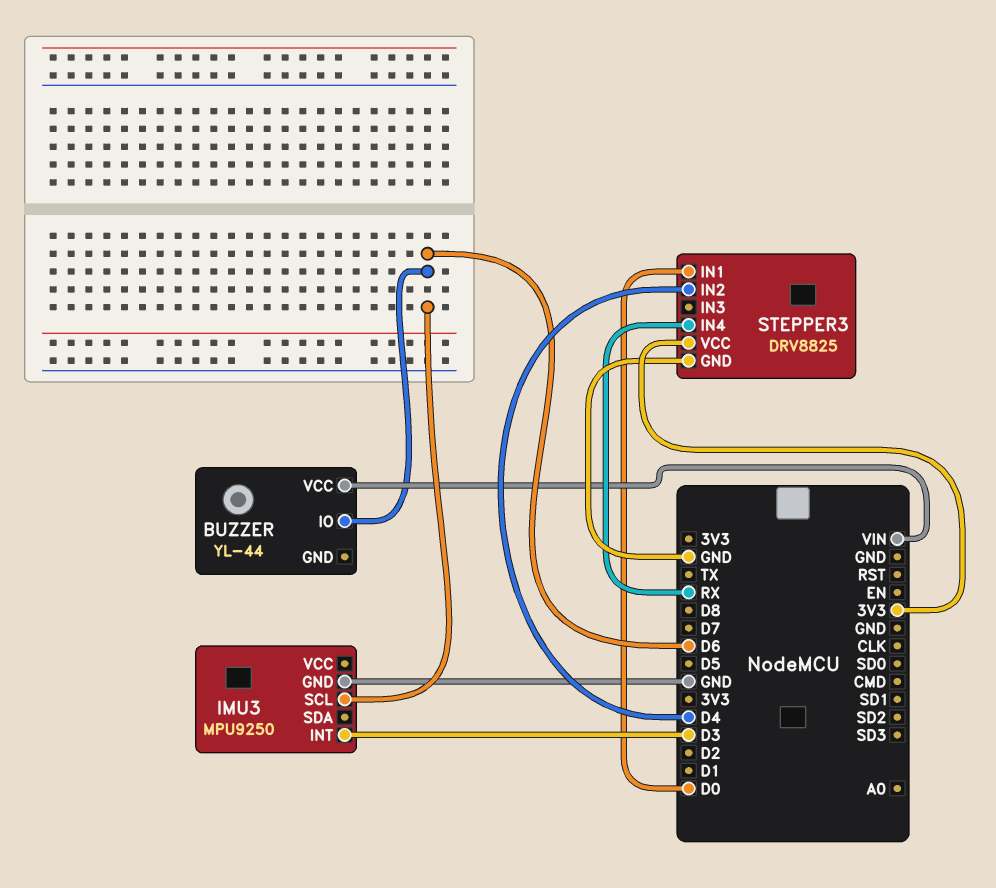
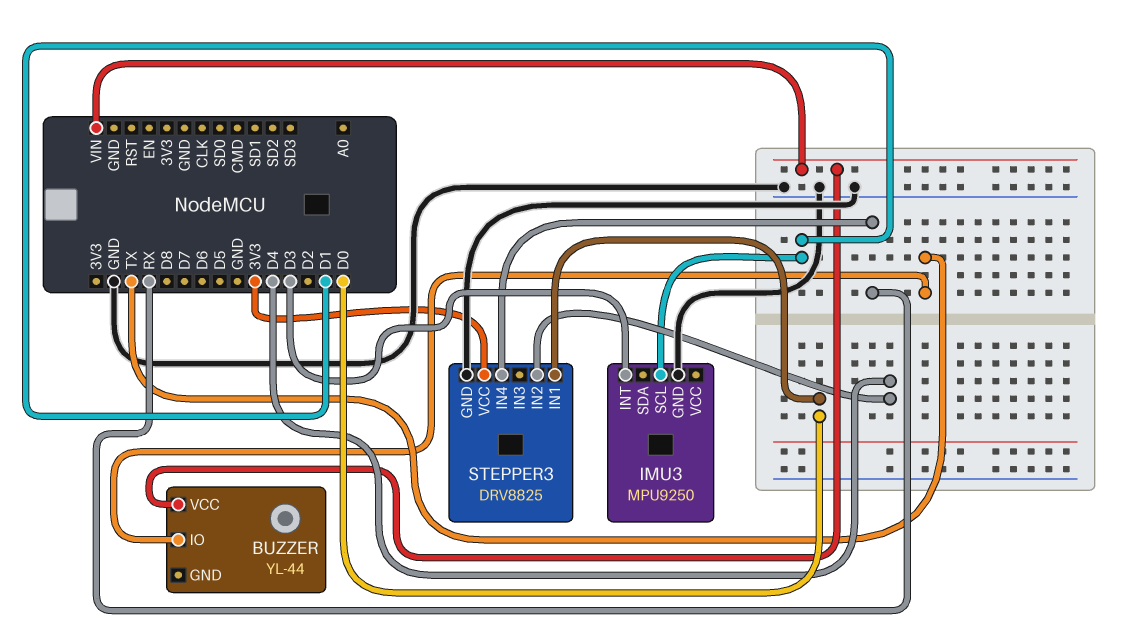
BUZZER pin IO: D6 -> TX
IMU3 pin SCL: D6 -> D1

